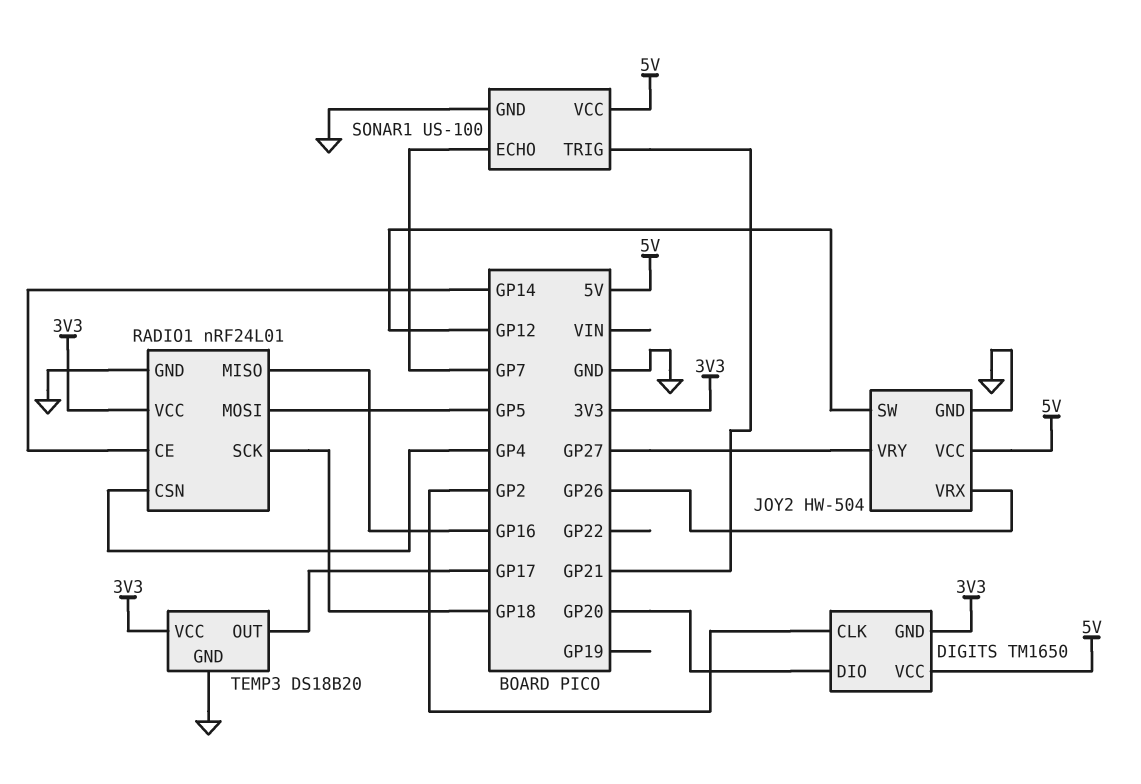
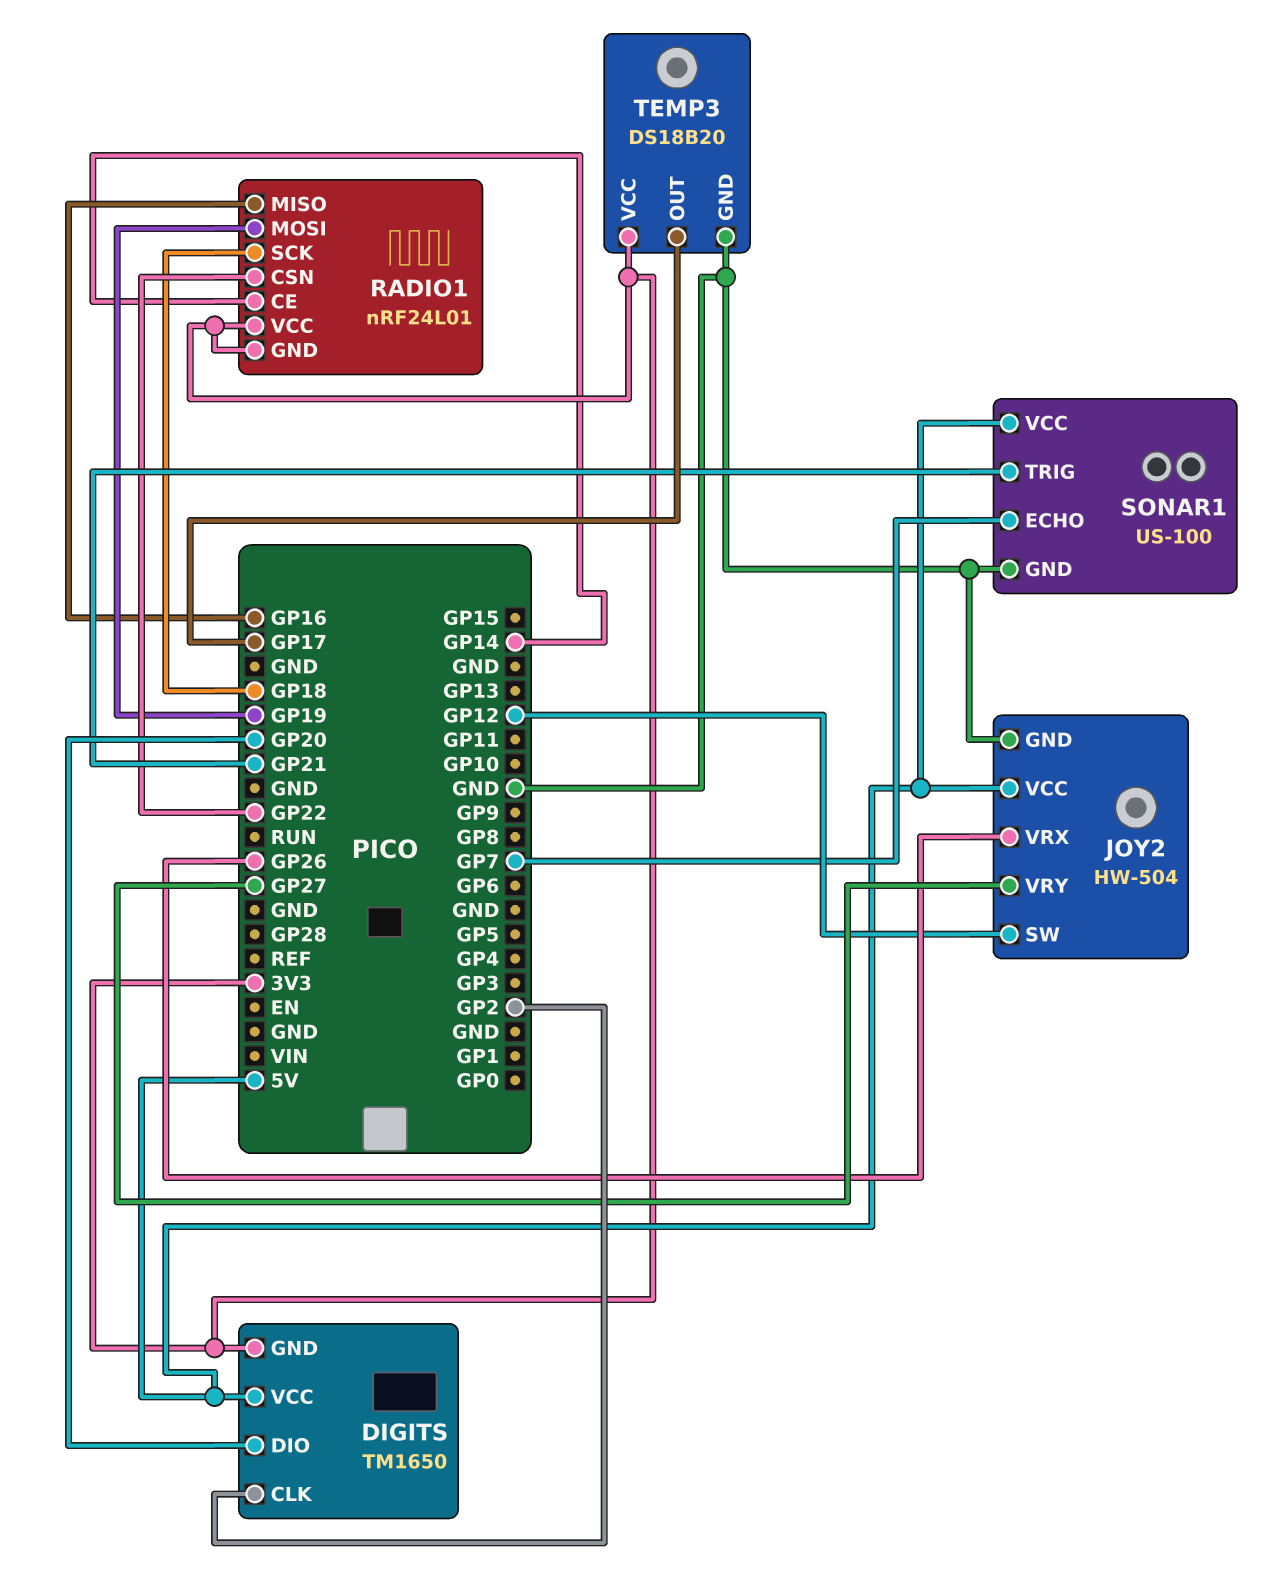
RADIO1 pin CSN: GP4 -> GP22
RADIO1 pin GND: GND -> 3V3
RADIO1 pin MOSI: GP5 -> GP19

